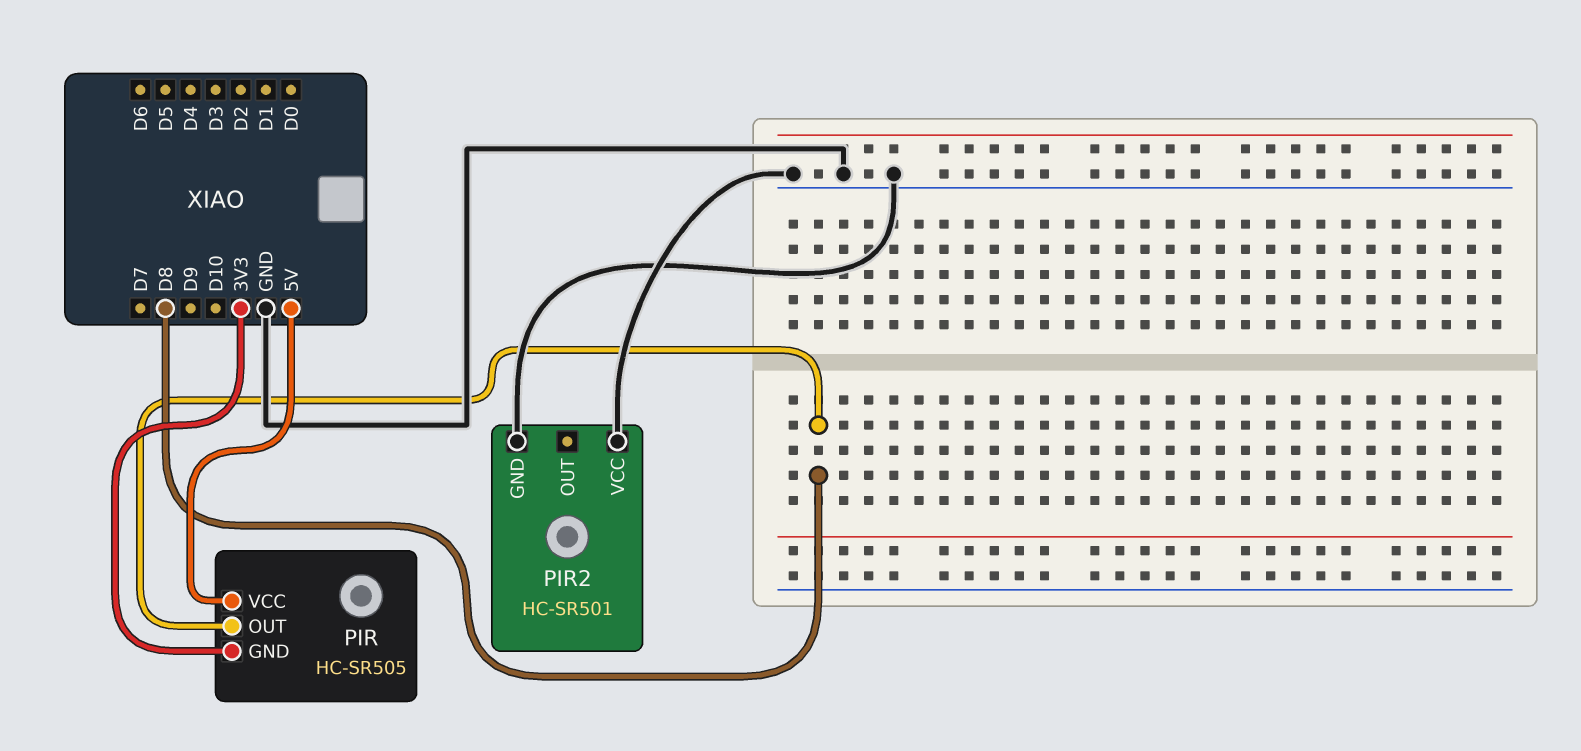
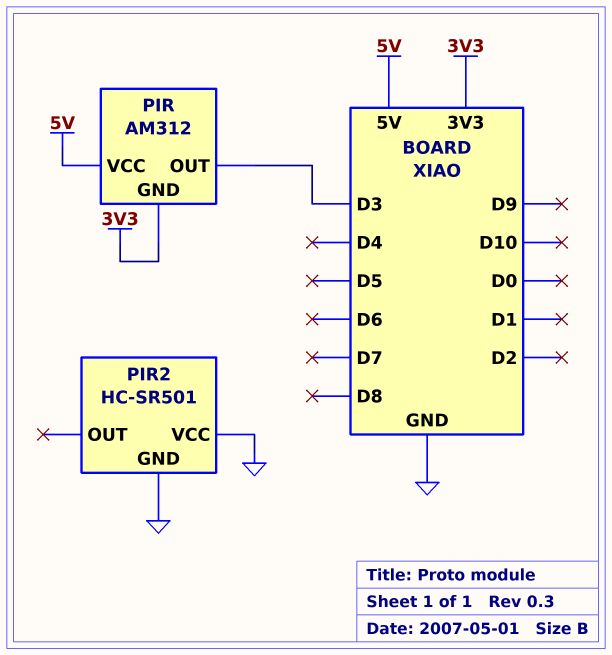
PIR: HC-SR505 -> AM312
PIR pin OUT: D8 -> D3

